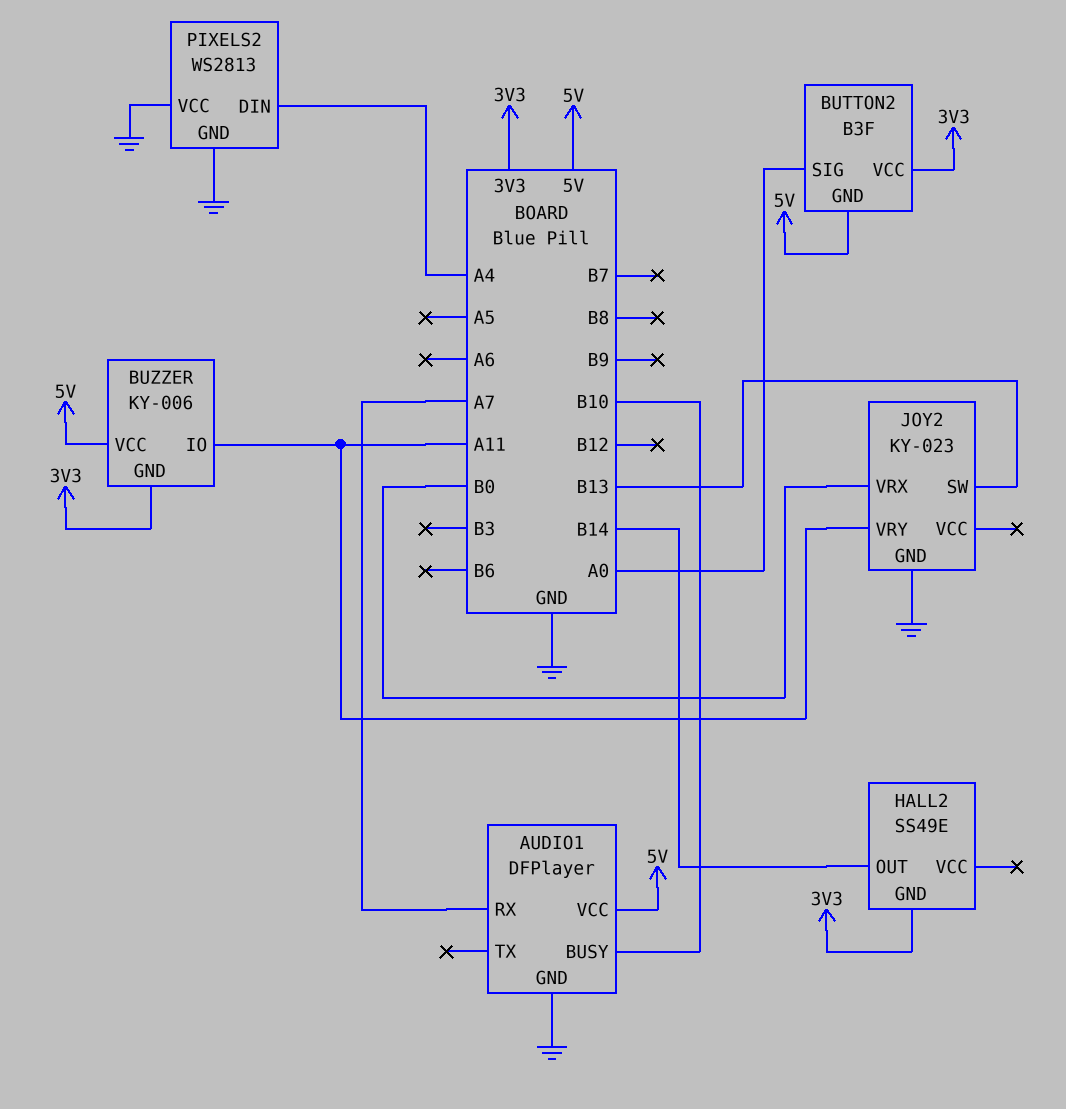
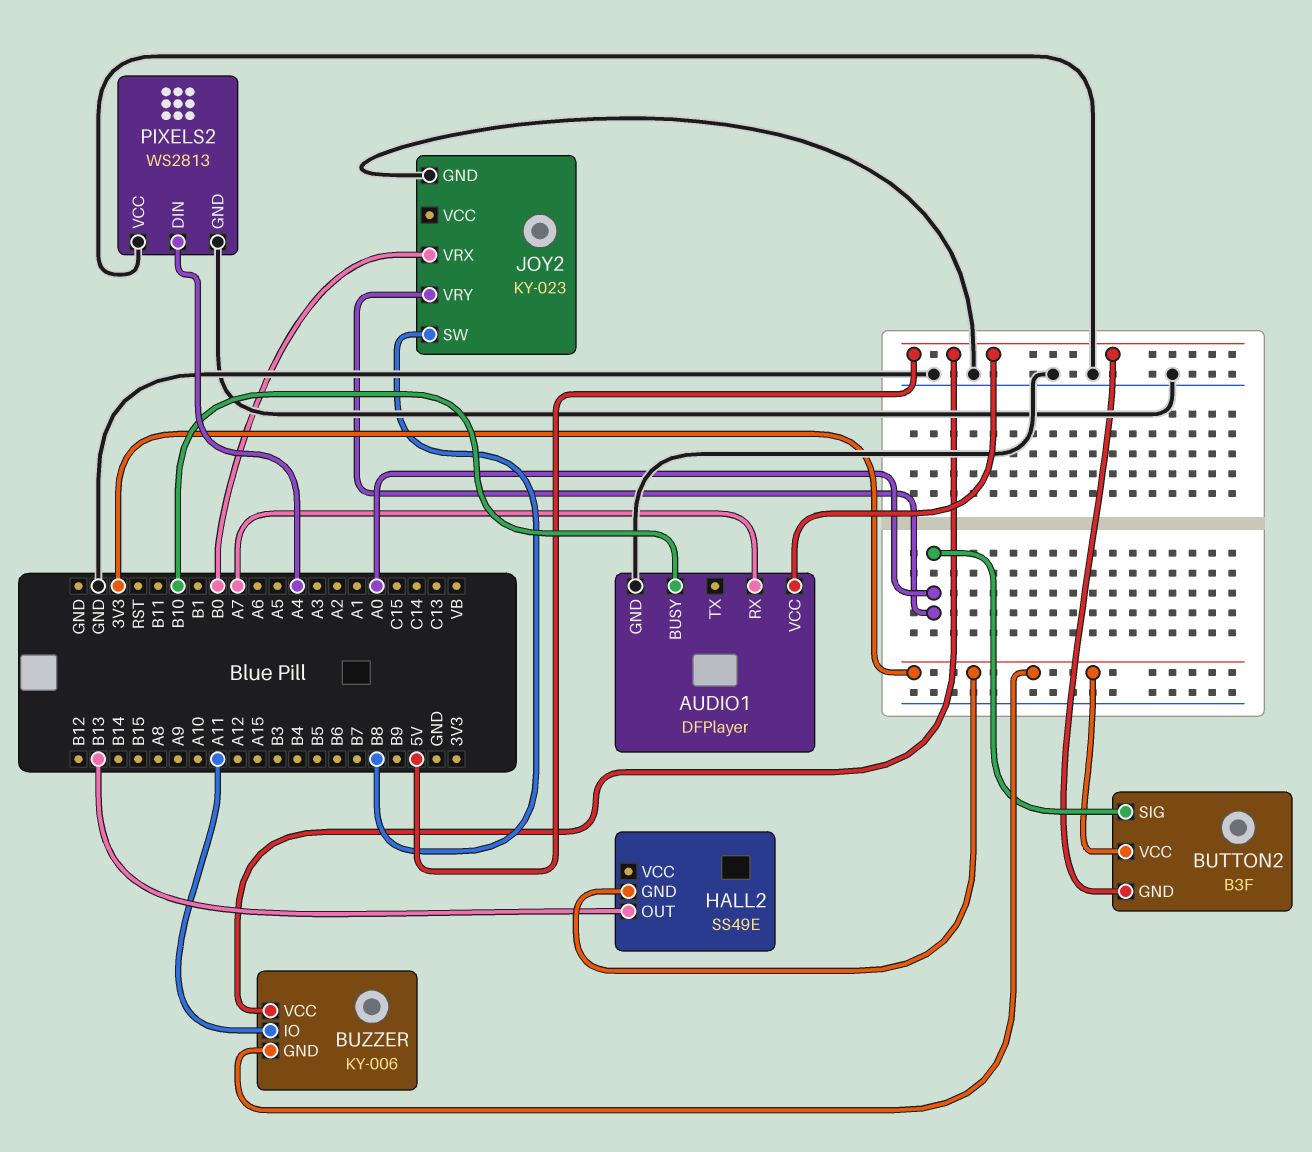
HALL2 pin OUT: B14 -> B13
JOY2 pin SW: B13 -> B8
JOY2 pin VRY: A11 -> A0

